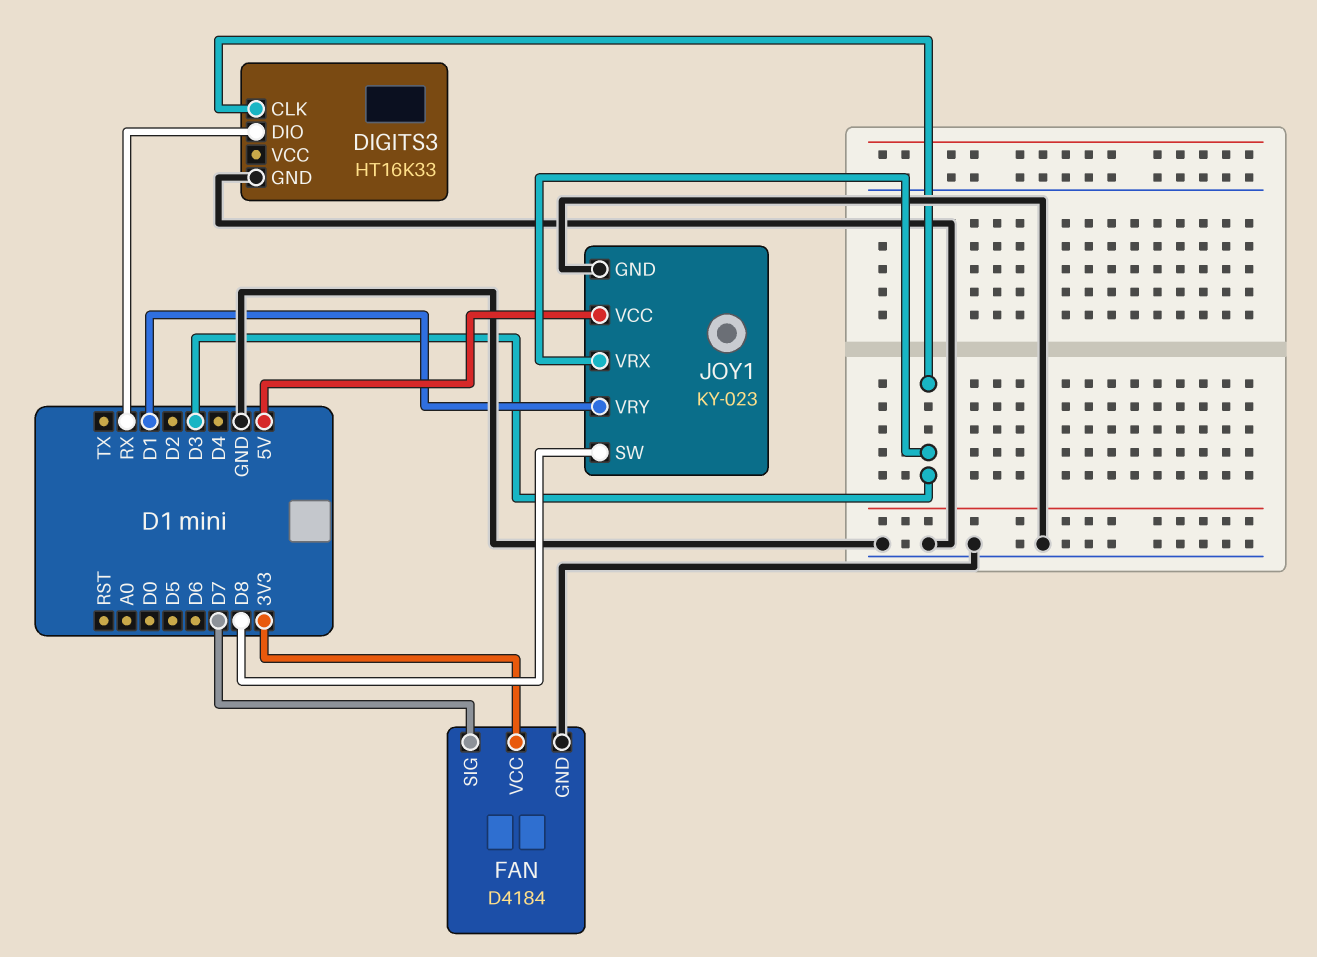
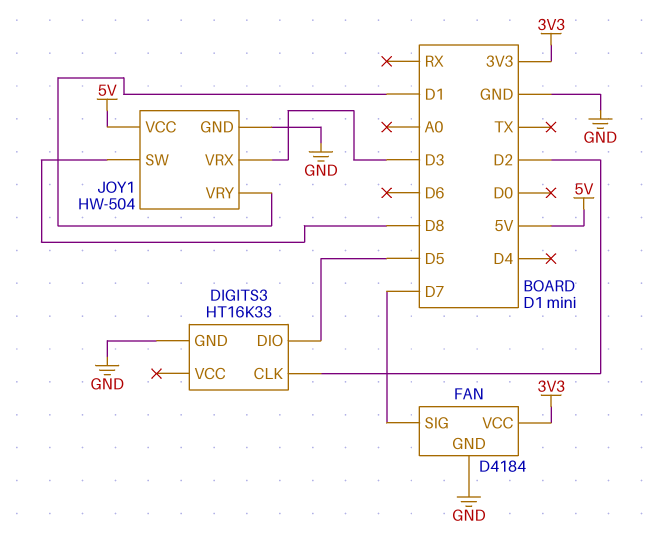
DIGITS3 pin CLK: D3 -> D2
DIGITS3 pin DIO: RX -> D5
JOY1: KY-023 -> HW-504

